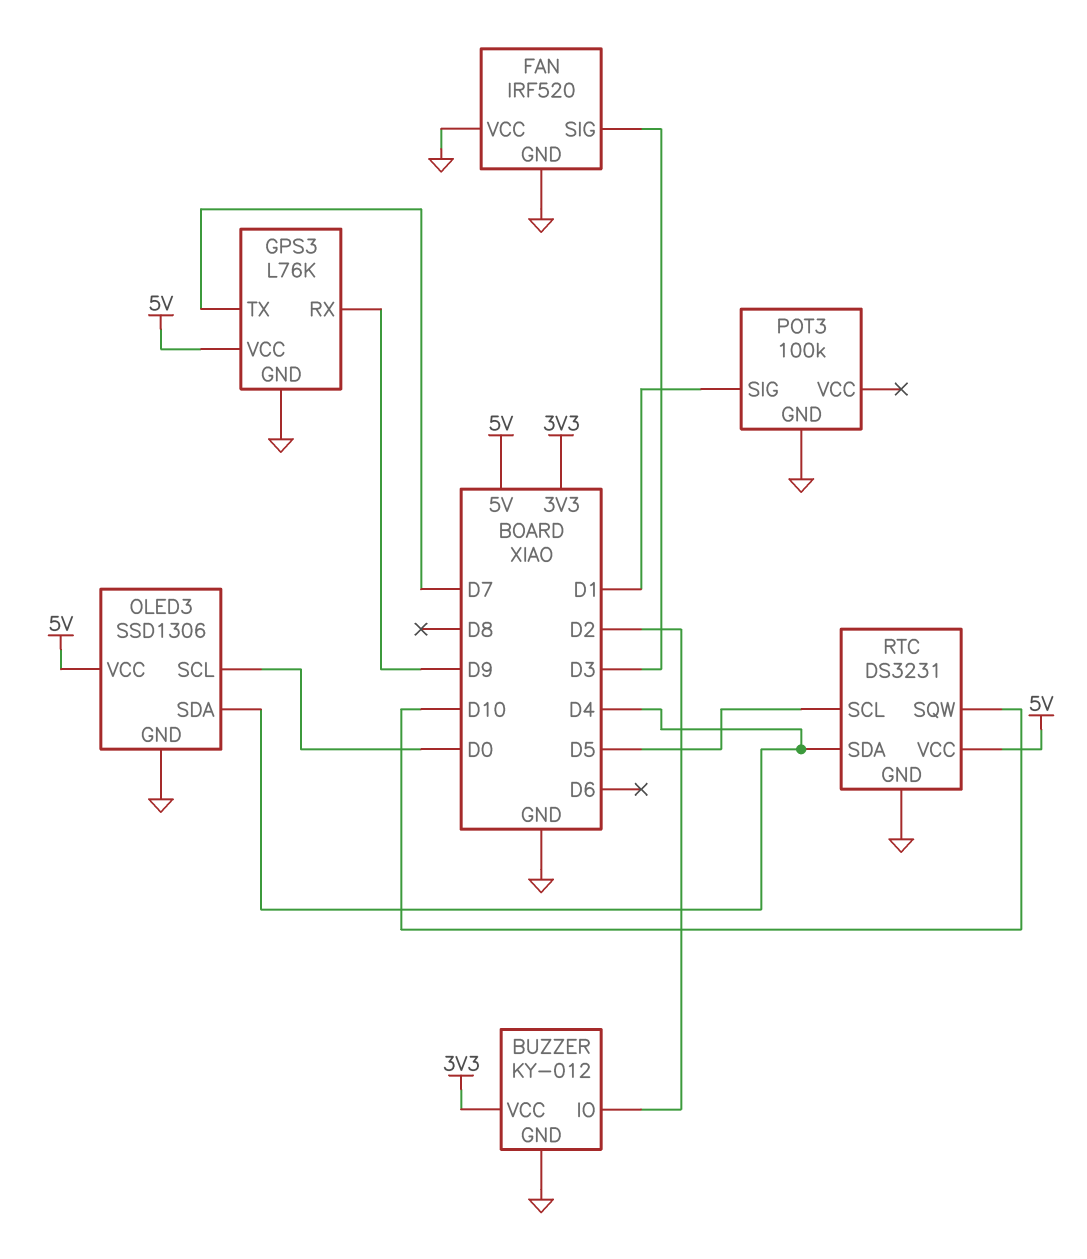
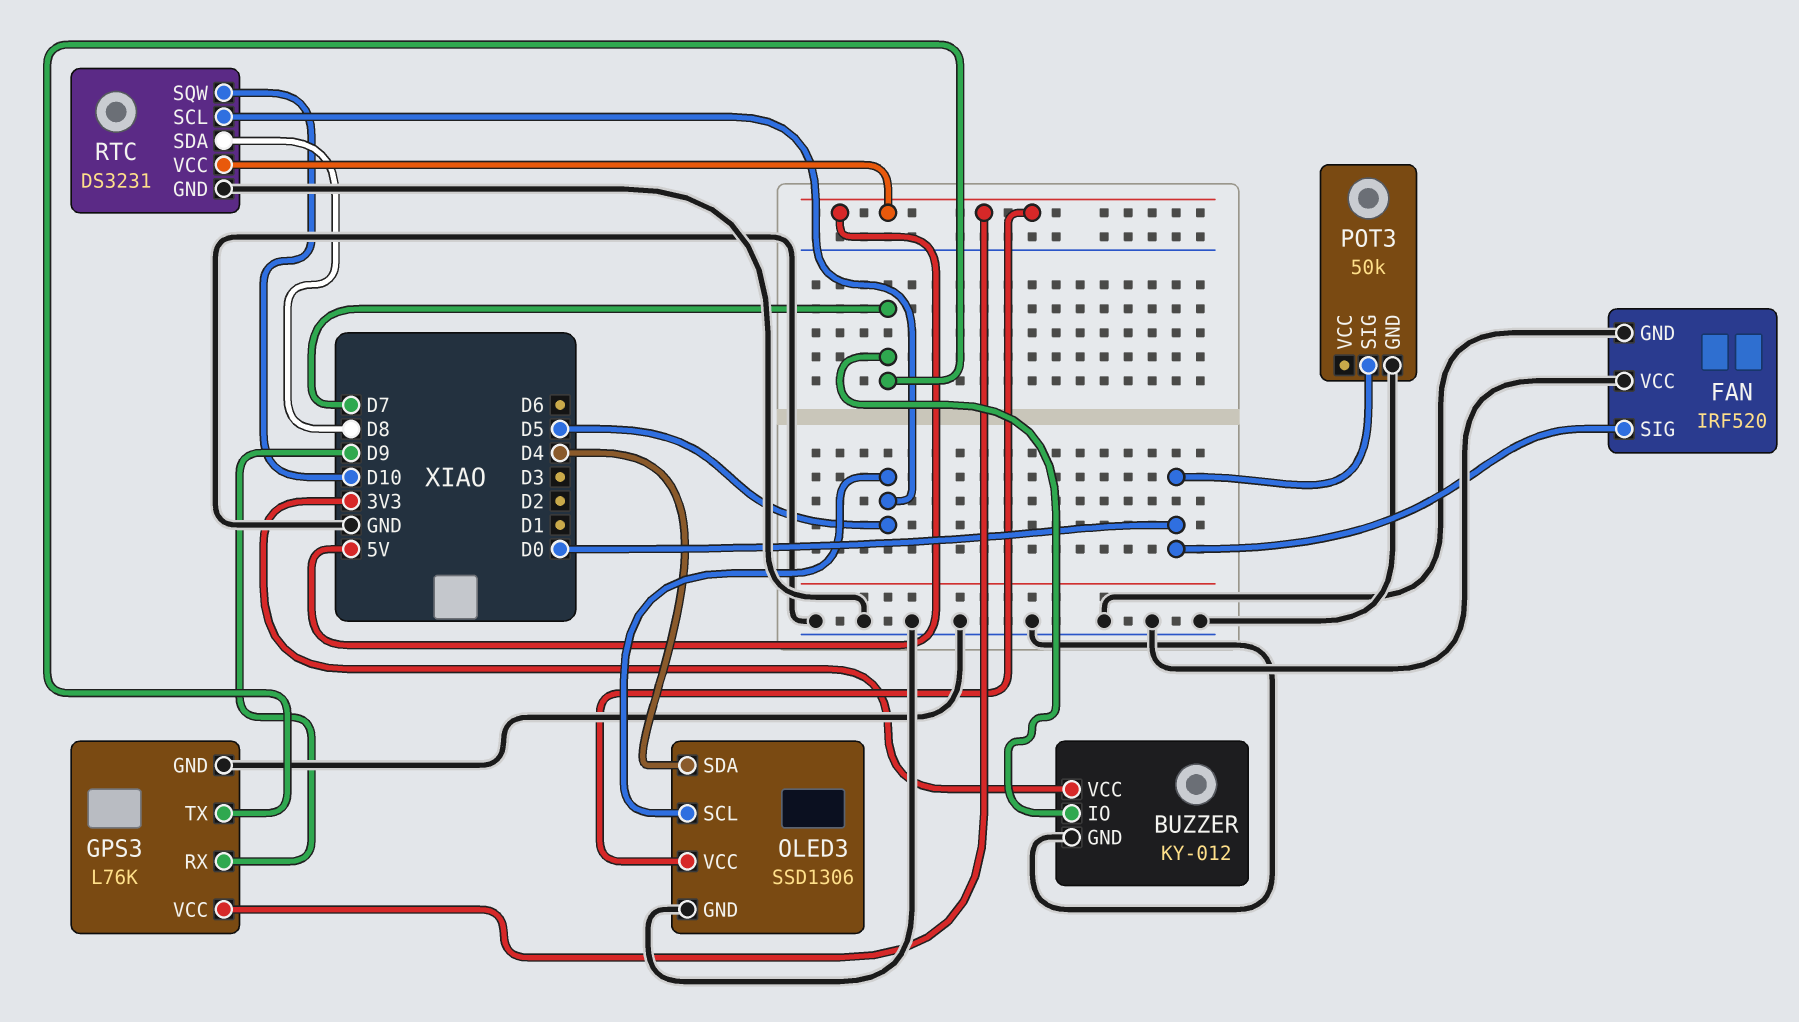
BUZZER pin IO: D2 -> D7
FAN pin SIG: D3 -> D0
OLED3 pin SCL: D0 -> D5
POT3: 100k -> 50k
POT3 pin SIG: D1 -> D0
RTC pin SDA: D4 -> D8

